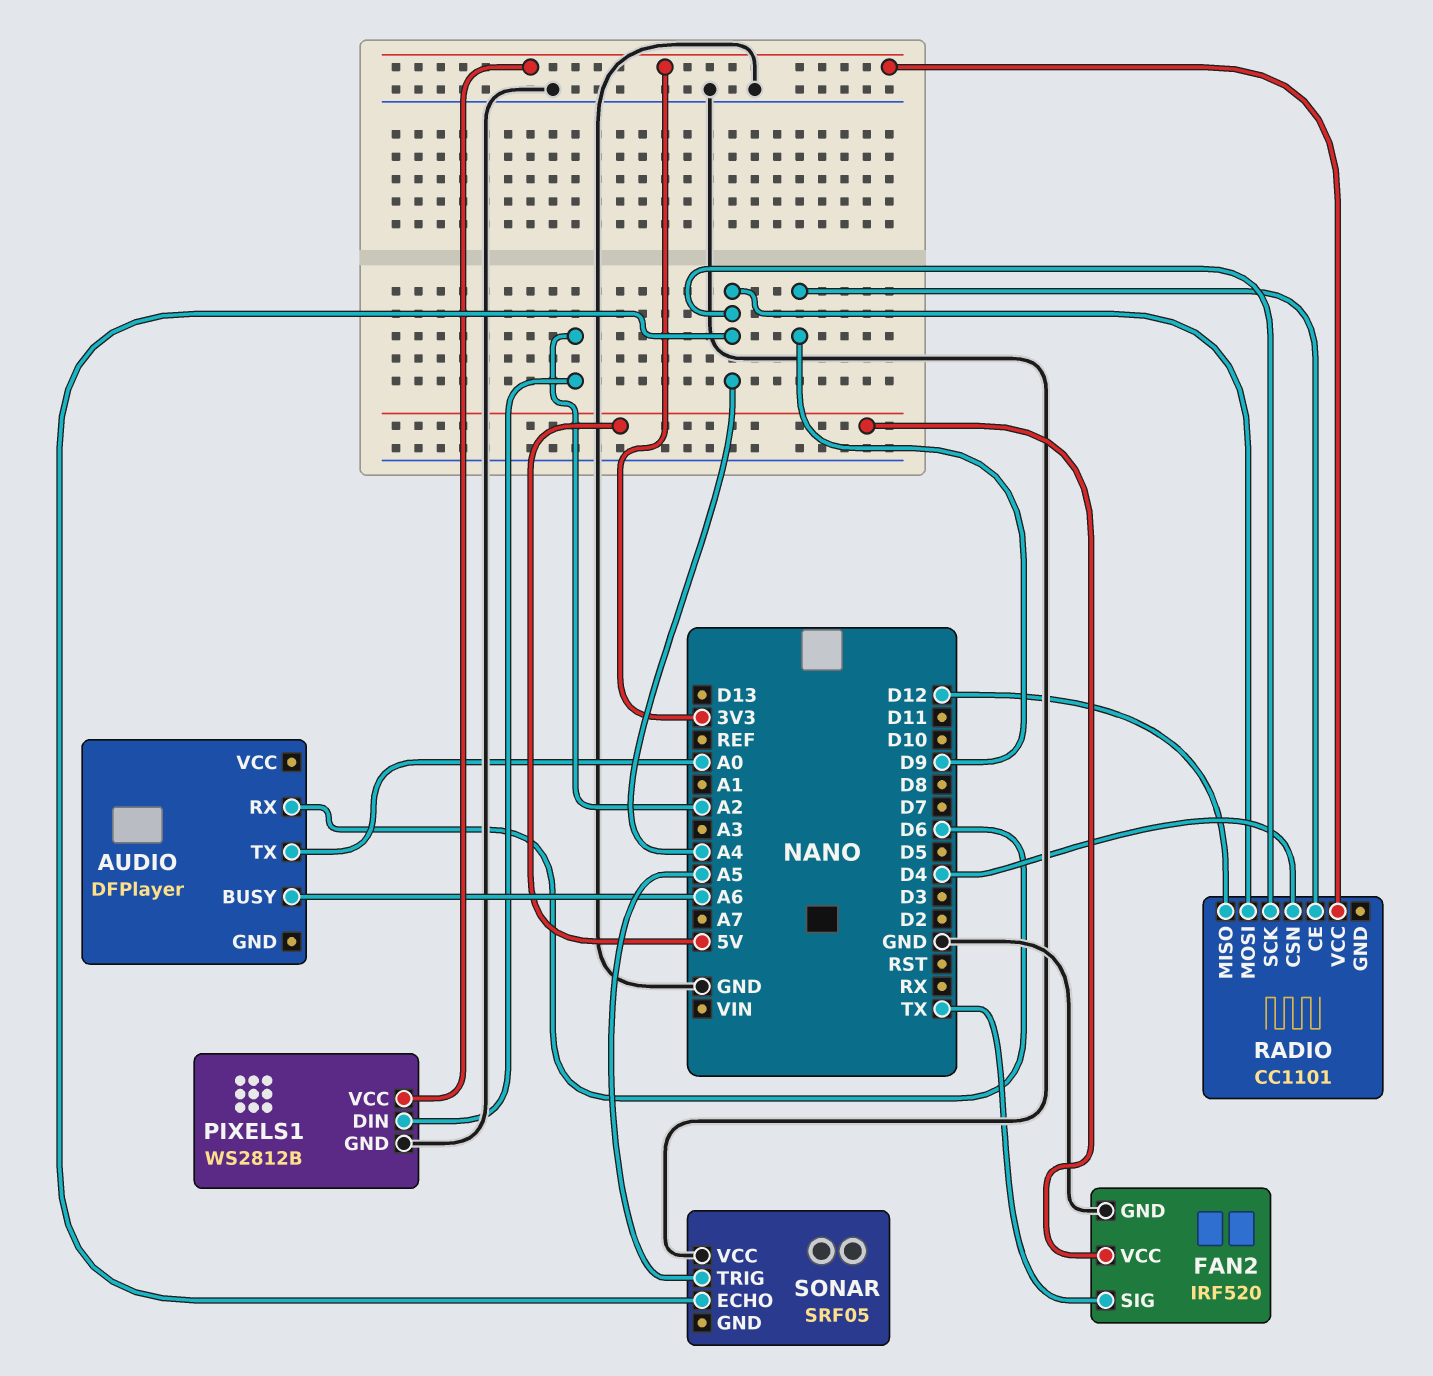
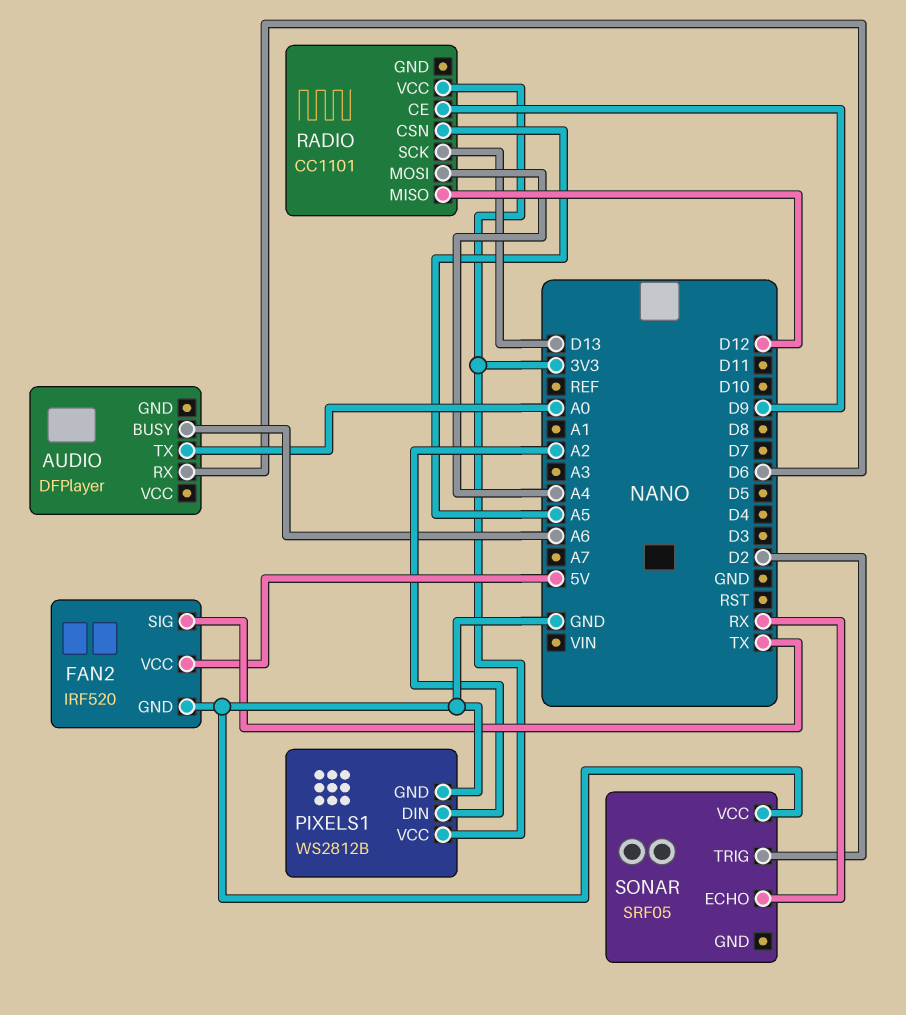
RADIO pin CSN: D4 -> A5
RADIO pin SCK: A4 -> D13
SONAR pin ECHO: A4 -> RX
SONAR pin TRIG: A5 -> D2

